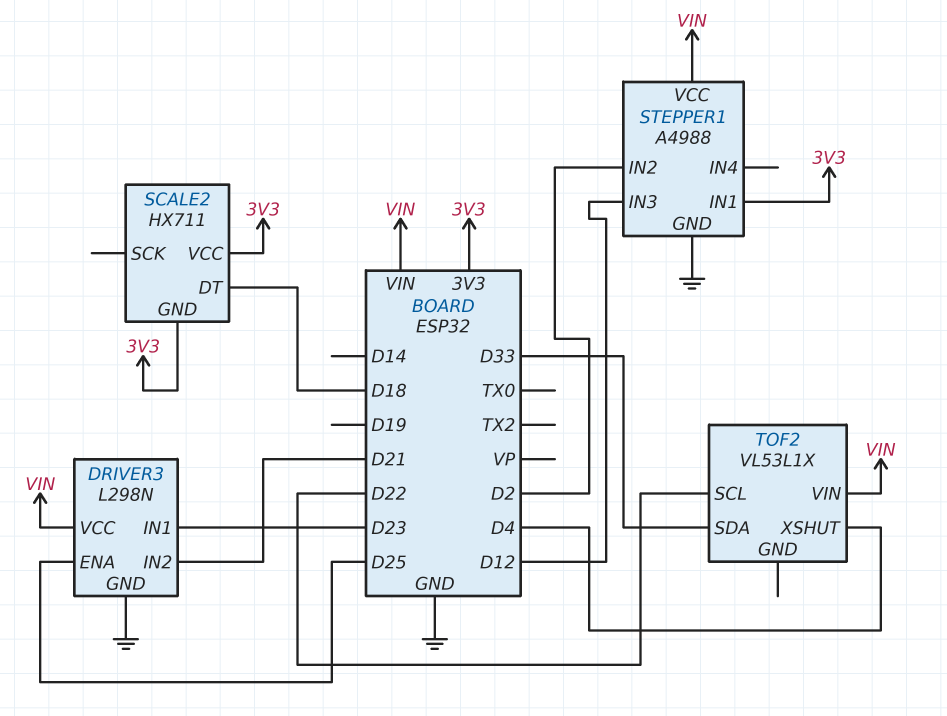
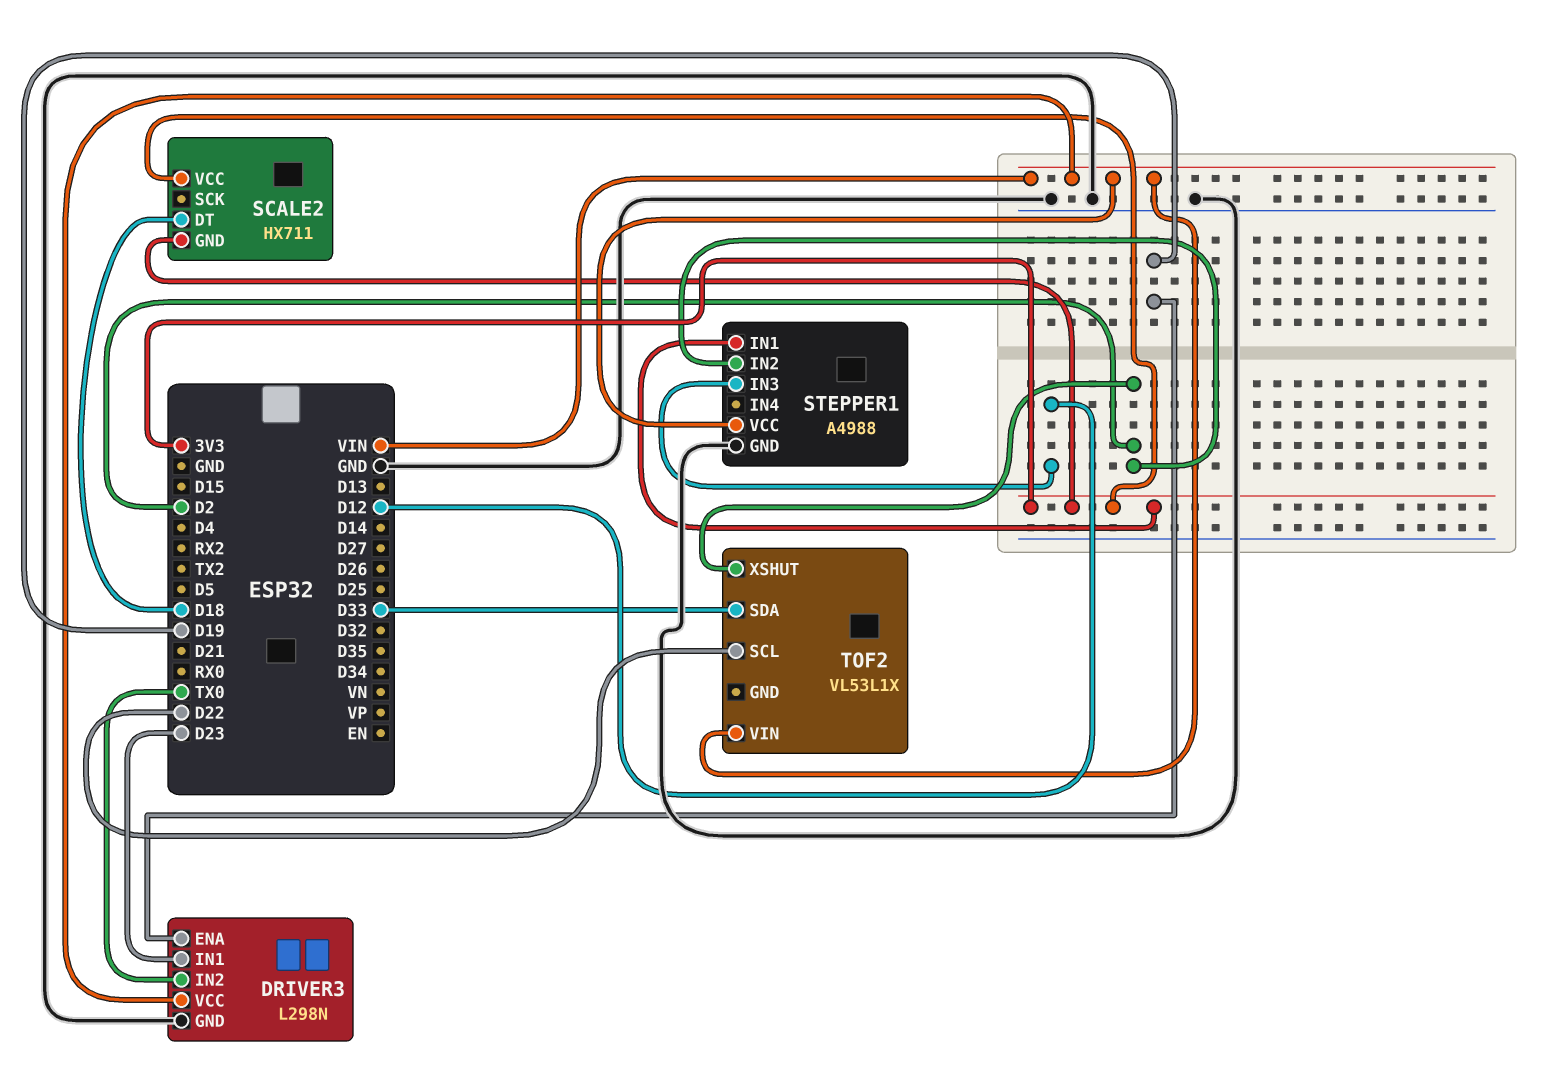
DRIVER3 pin ENA: D25 -> D19
DRIVER3 pin IN2: D21 -> TX0
TOF2 pin XSHUT: D4 -> D2

